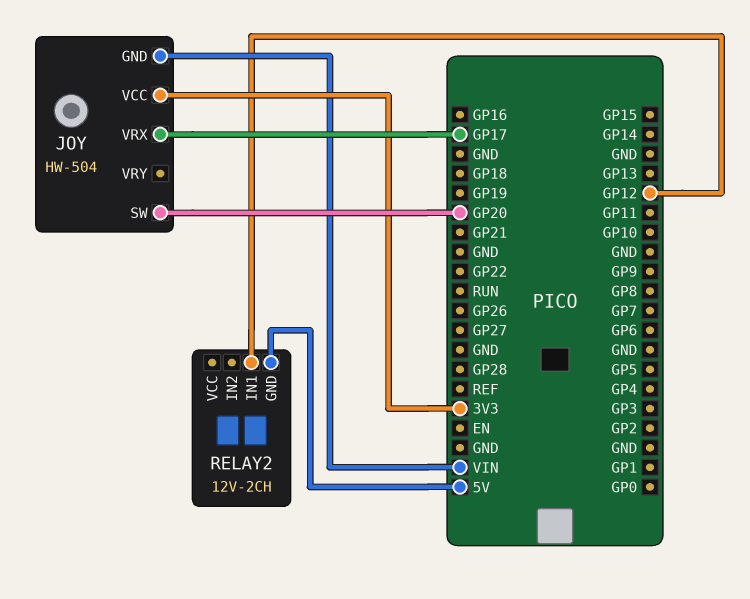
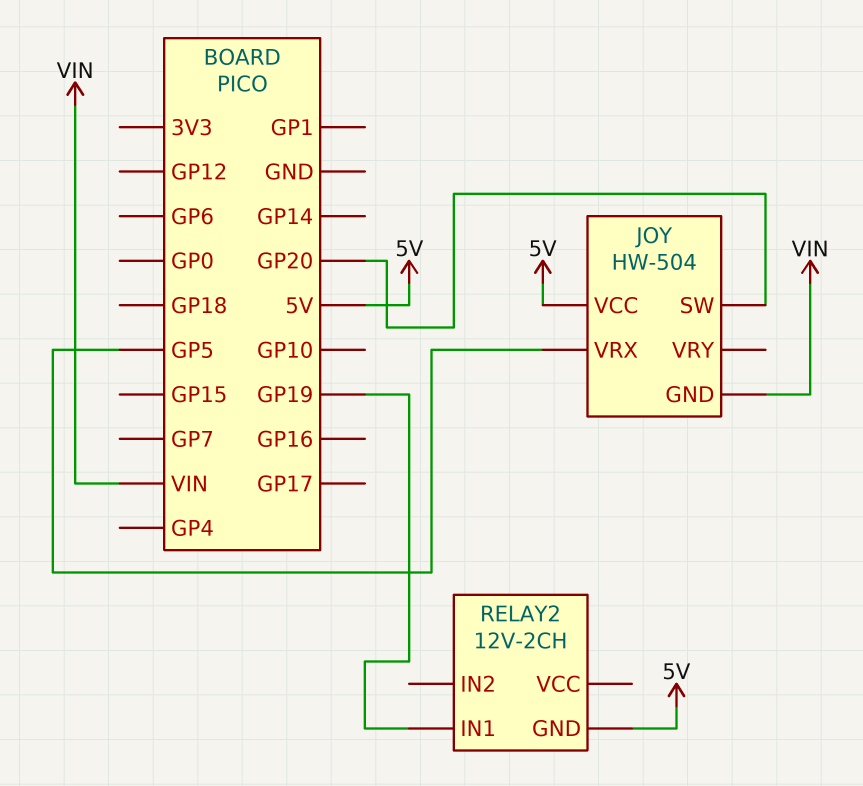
JOY pin VCC: 3V3 -> 5V
JOY pin VRX: GP17 -> GP5
RELAY2 pin IN1: GP12 -> GP19

